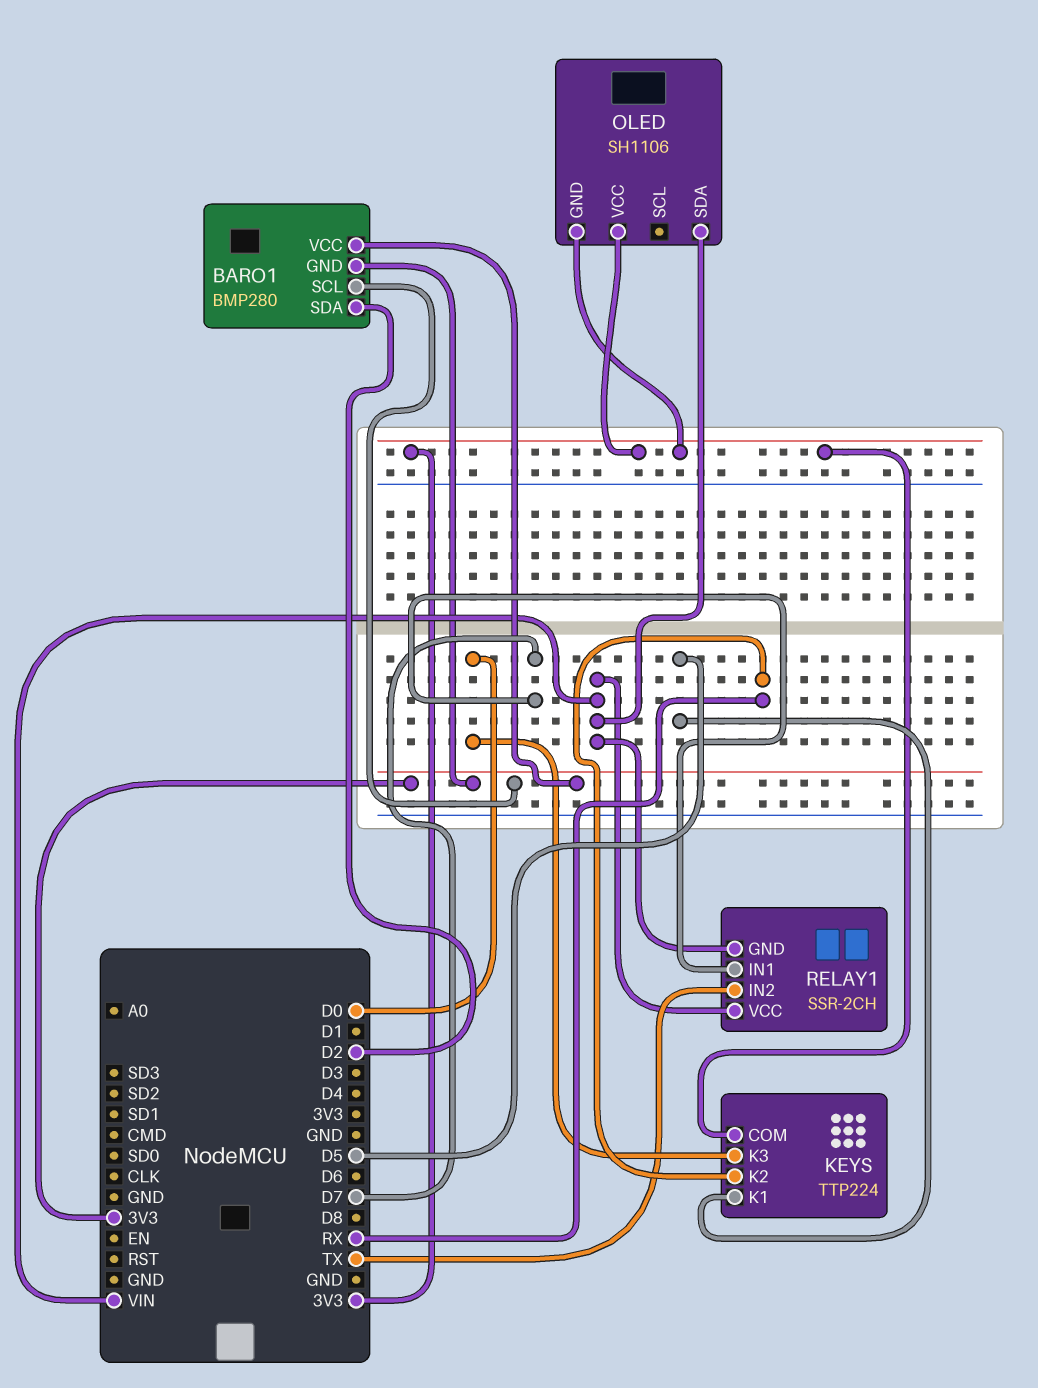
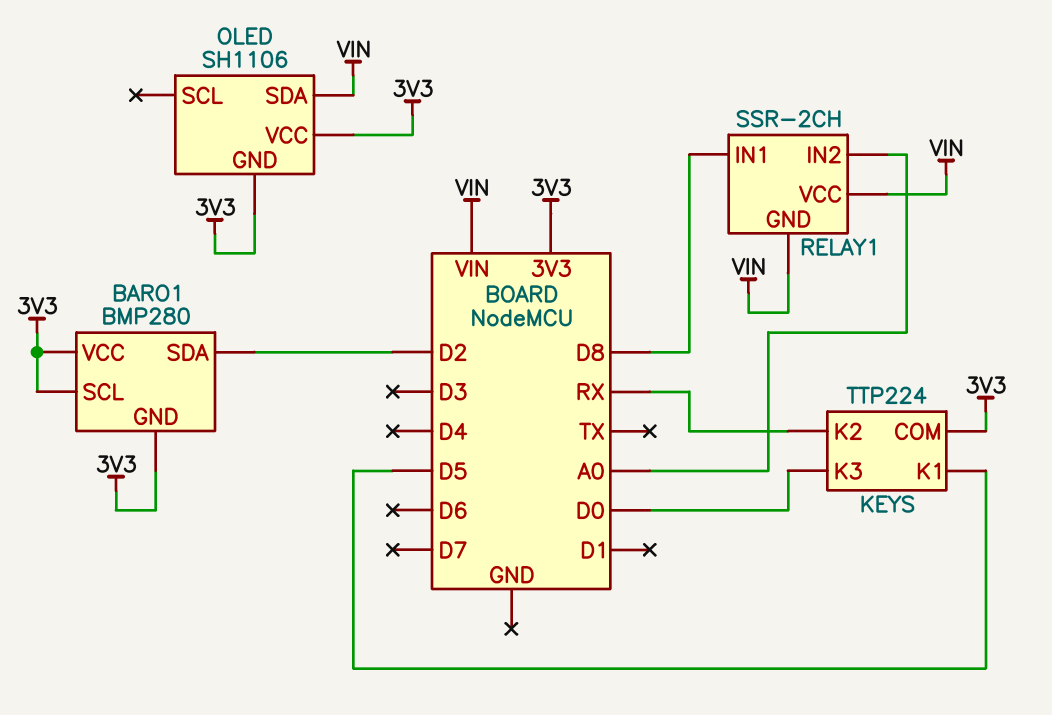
RELAY1 pin IN1: D7 -> D8
RELAY1 pin IN2: TX -> A0

